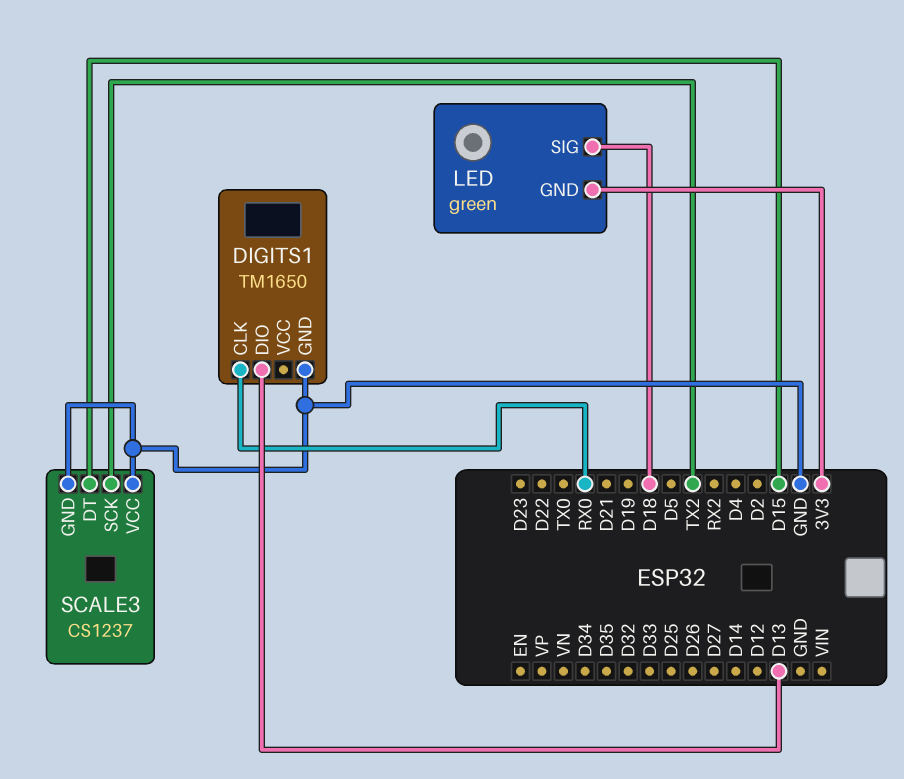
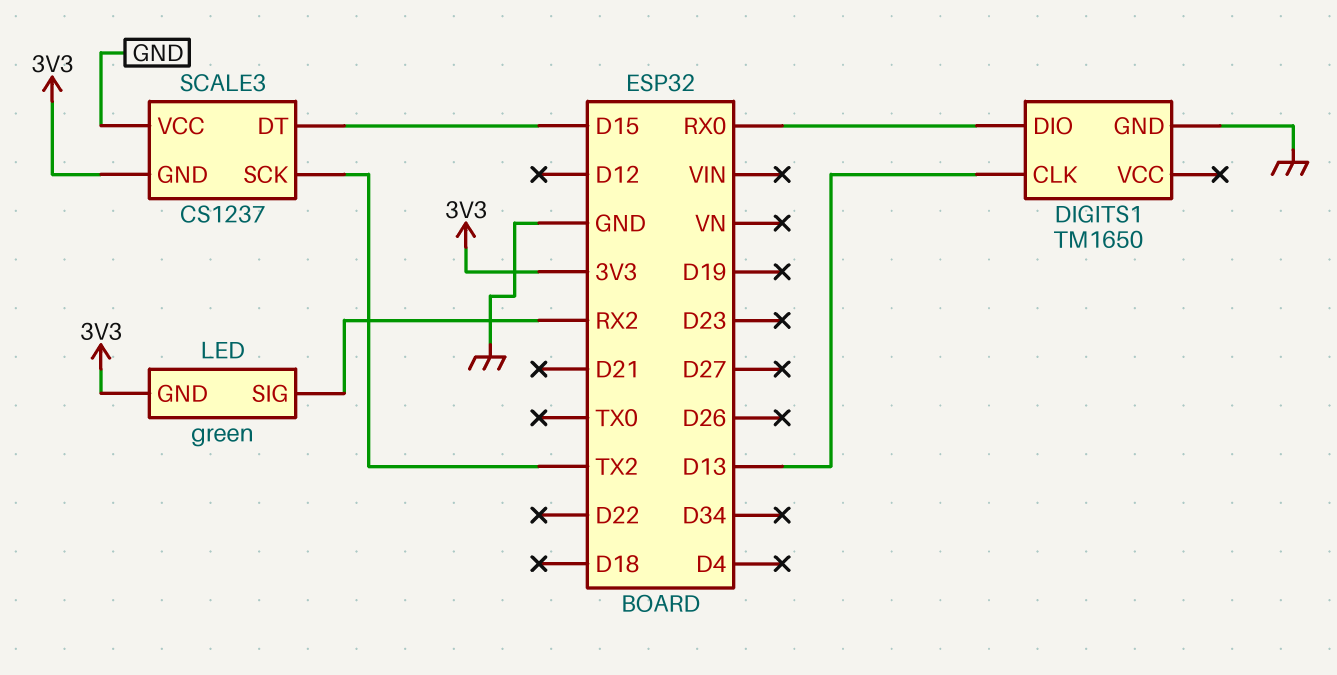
DIGITS1 pin CLK: RX0 -> D13
DIGITS1 pin DIO: D13 -> RX0
LED pin SIG: D18 -> RX2
SCALE3 pin GND: GND -> 3V3

